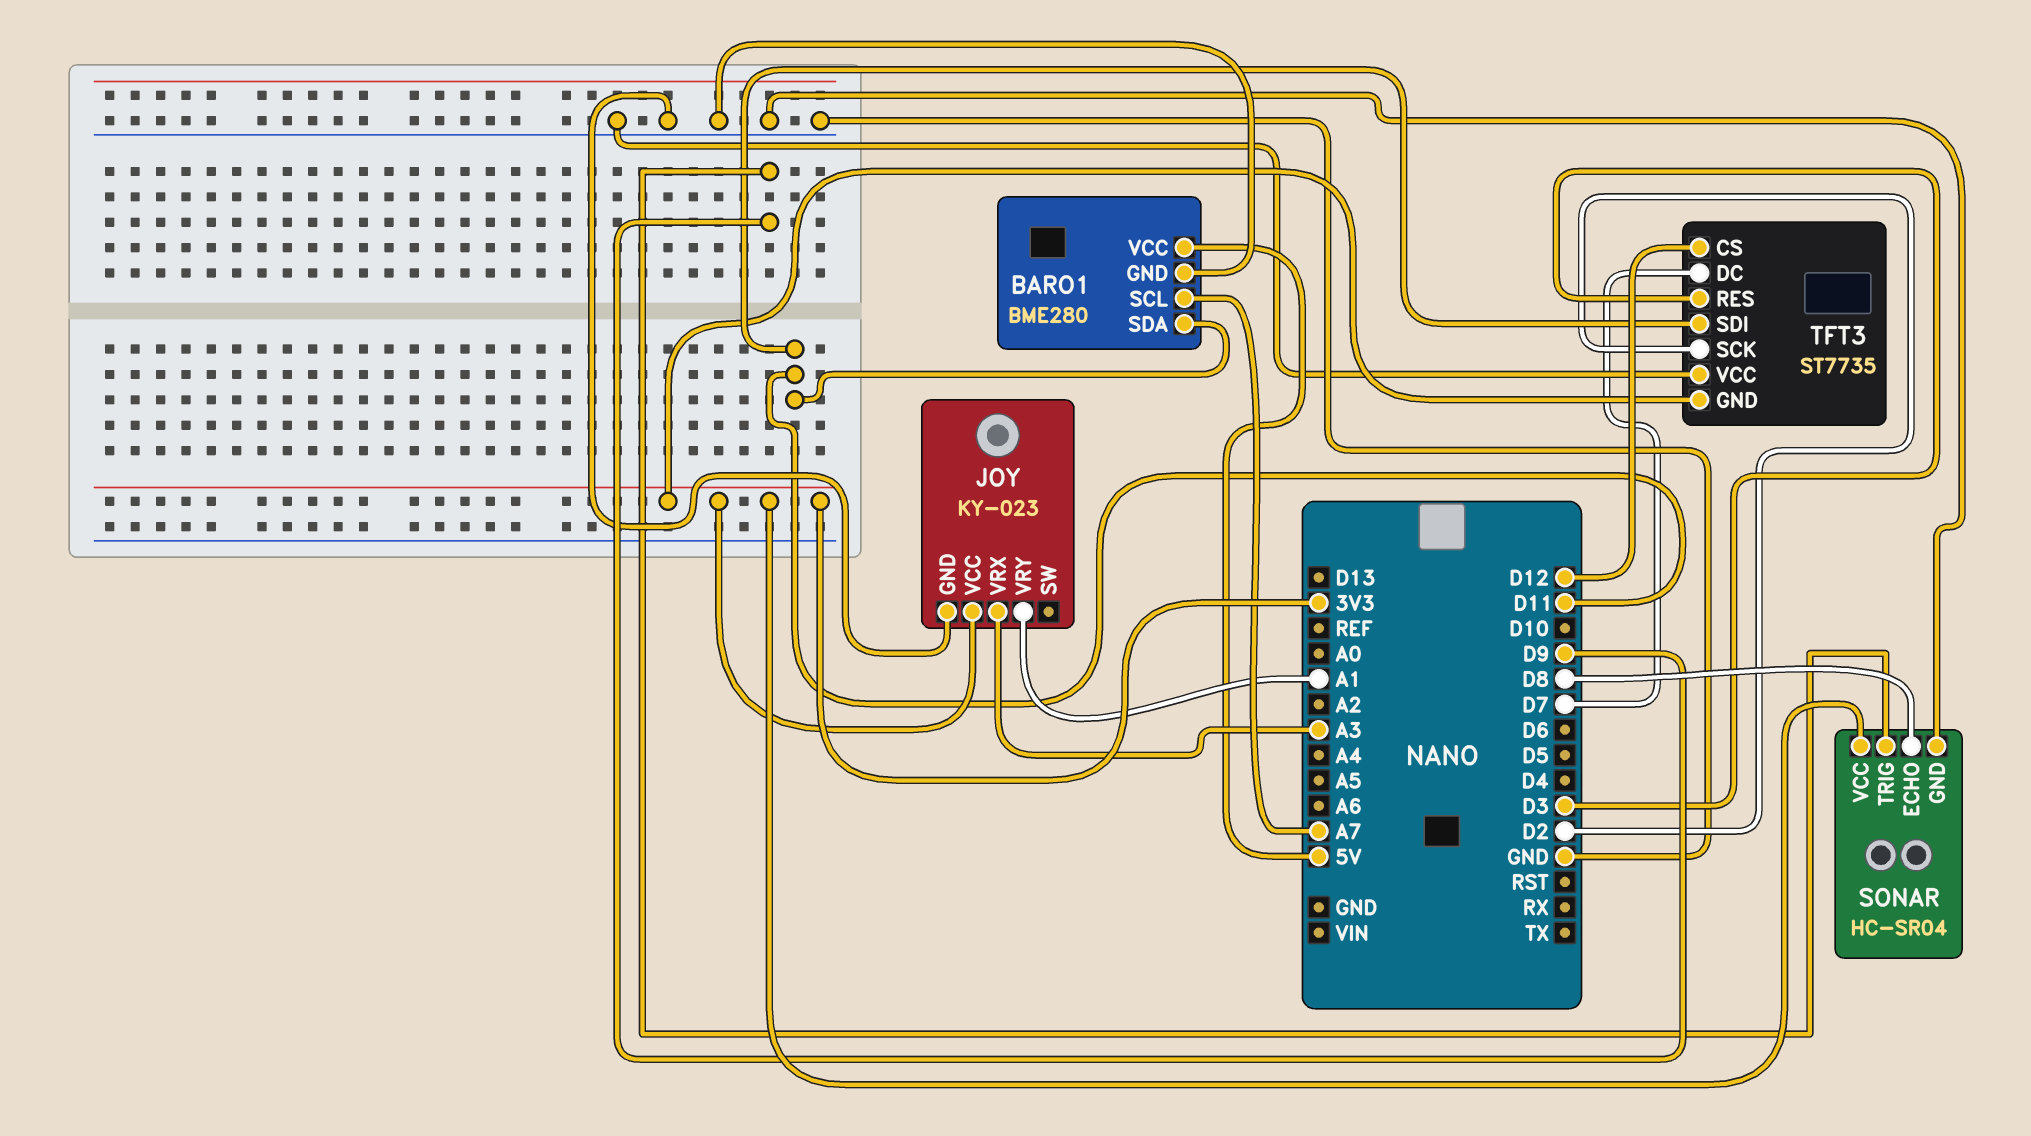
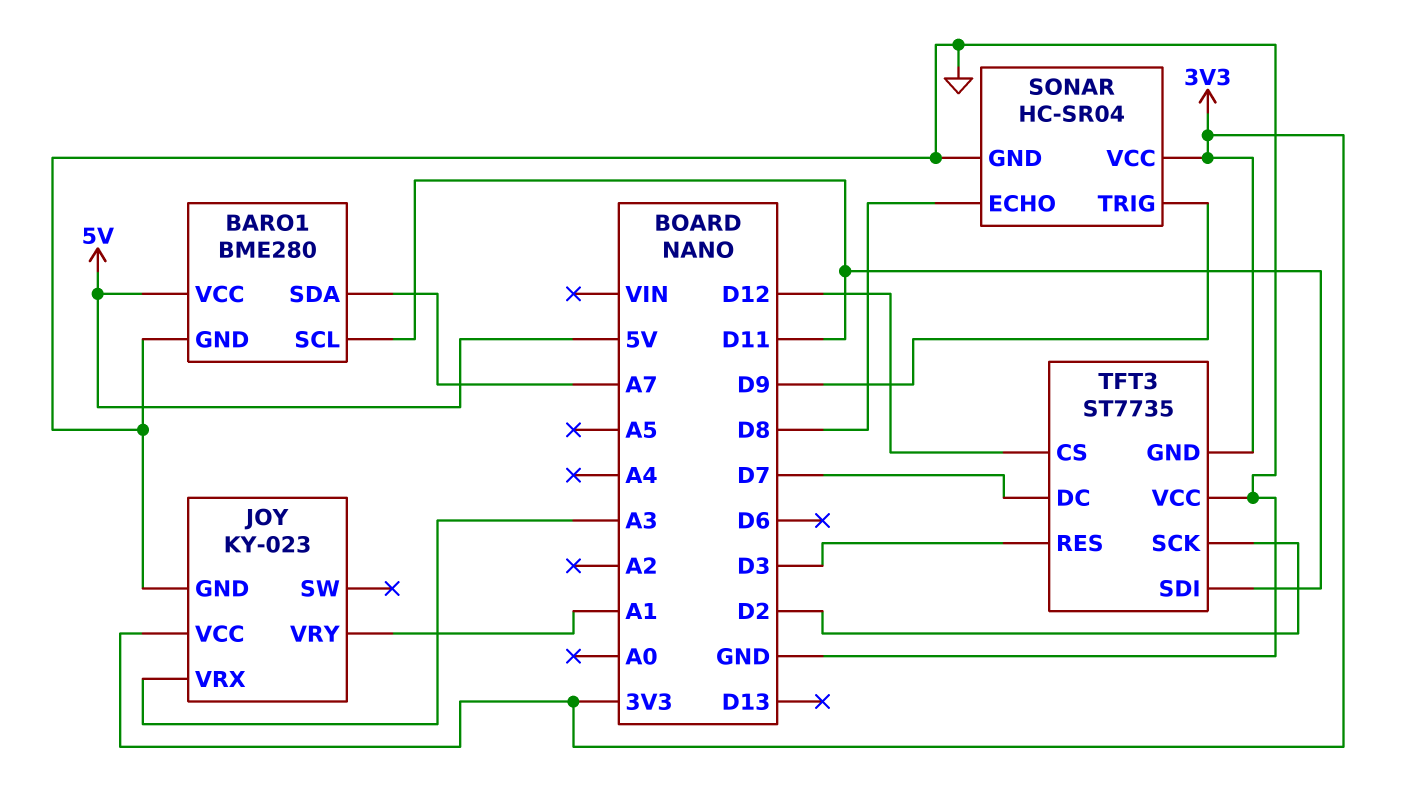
BARO1 pin SCL: A7 -> D11
BARO1 pin SDA: D11 -> A7

